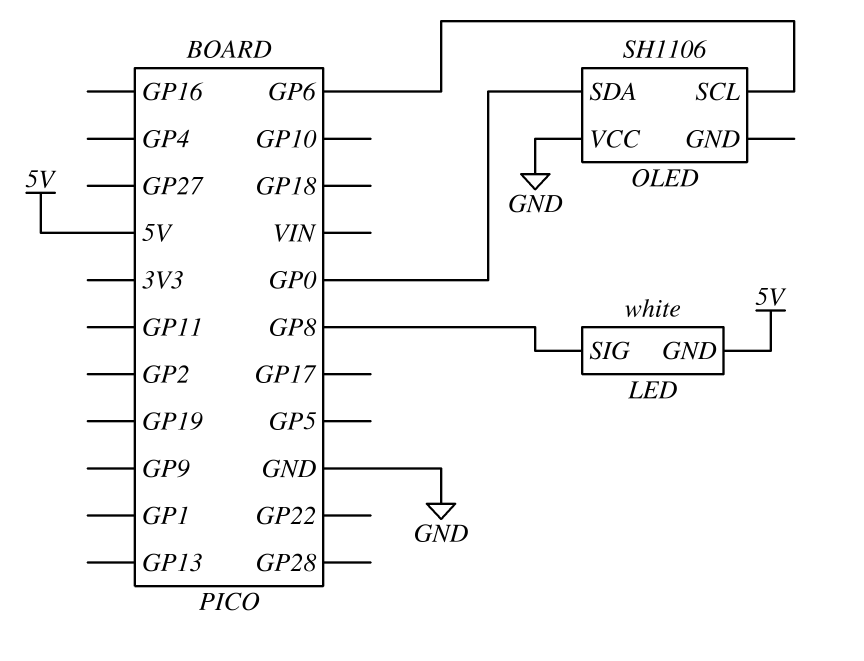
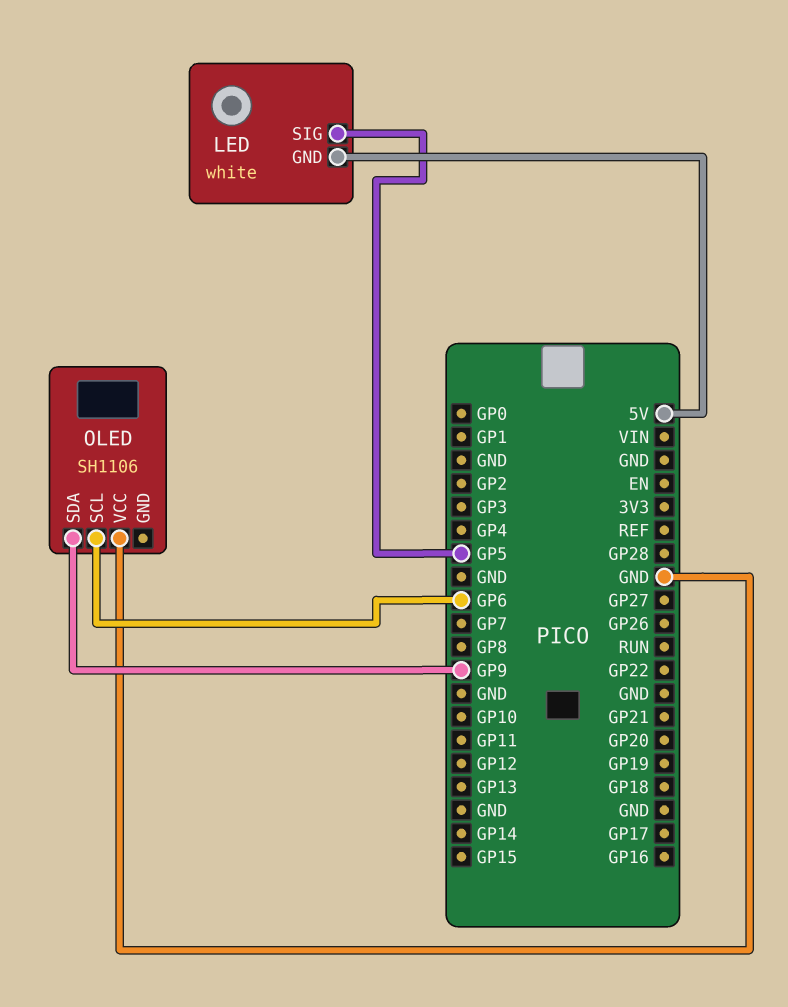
LED pin SIG: GP8 -> GP5
OLED pin SDA: GP0 -> GP9

